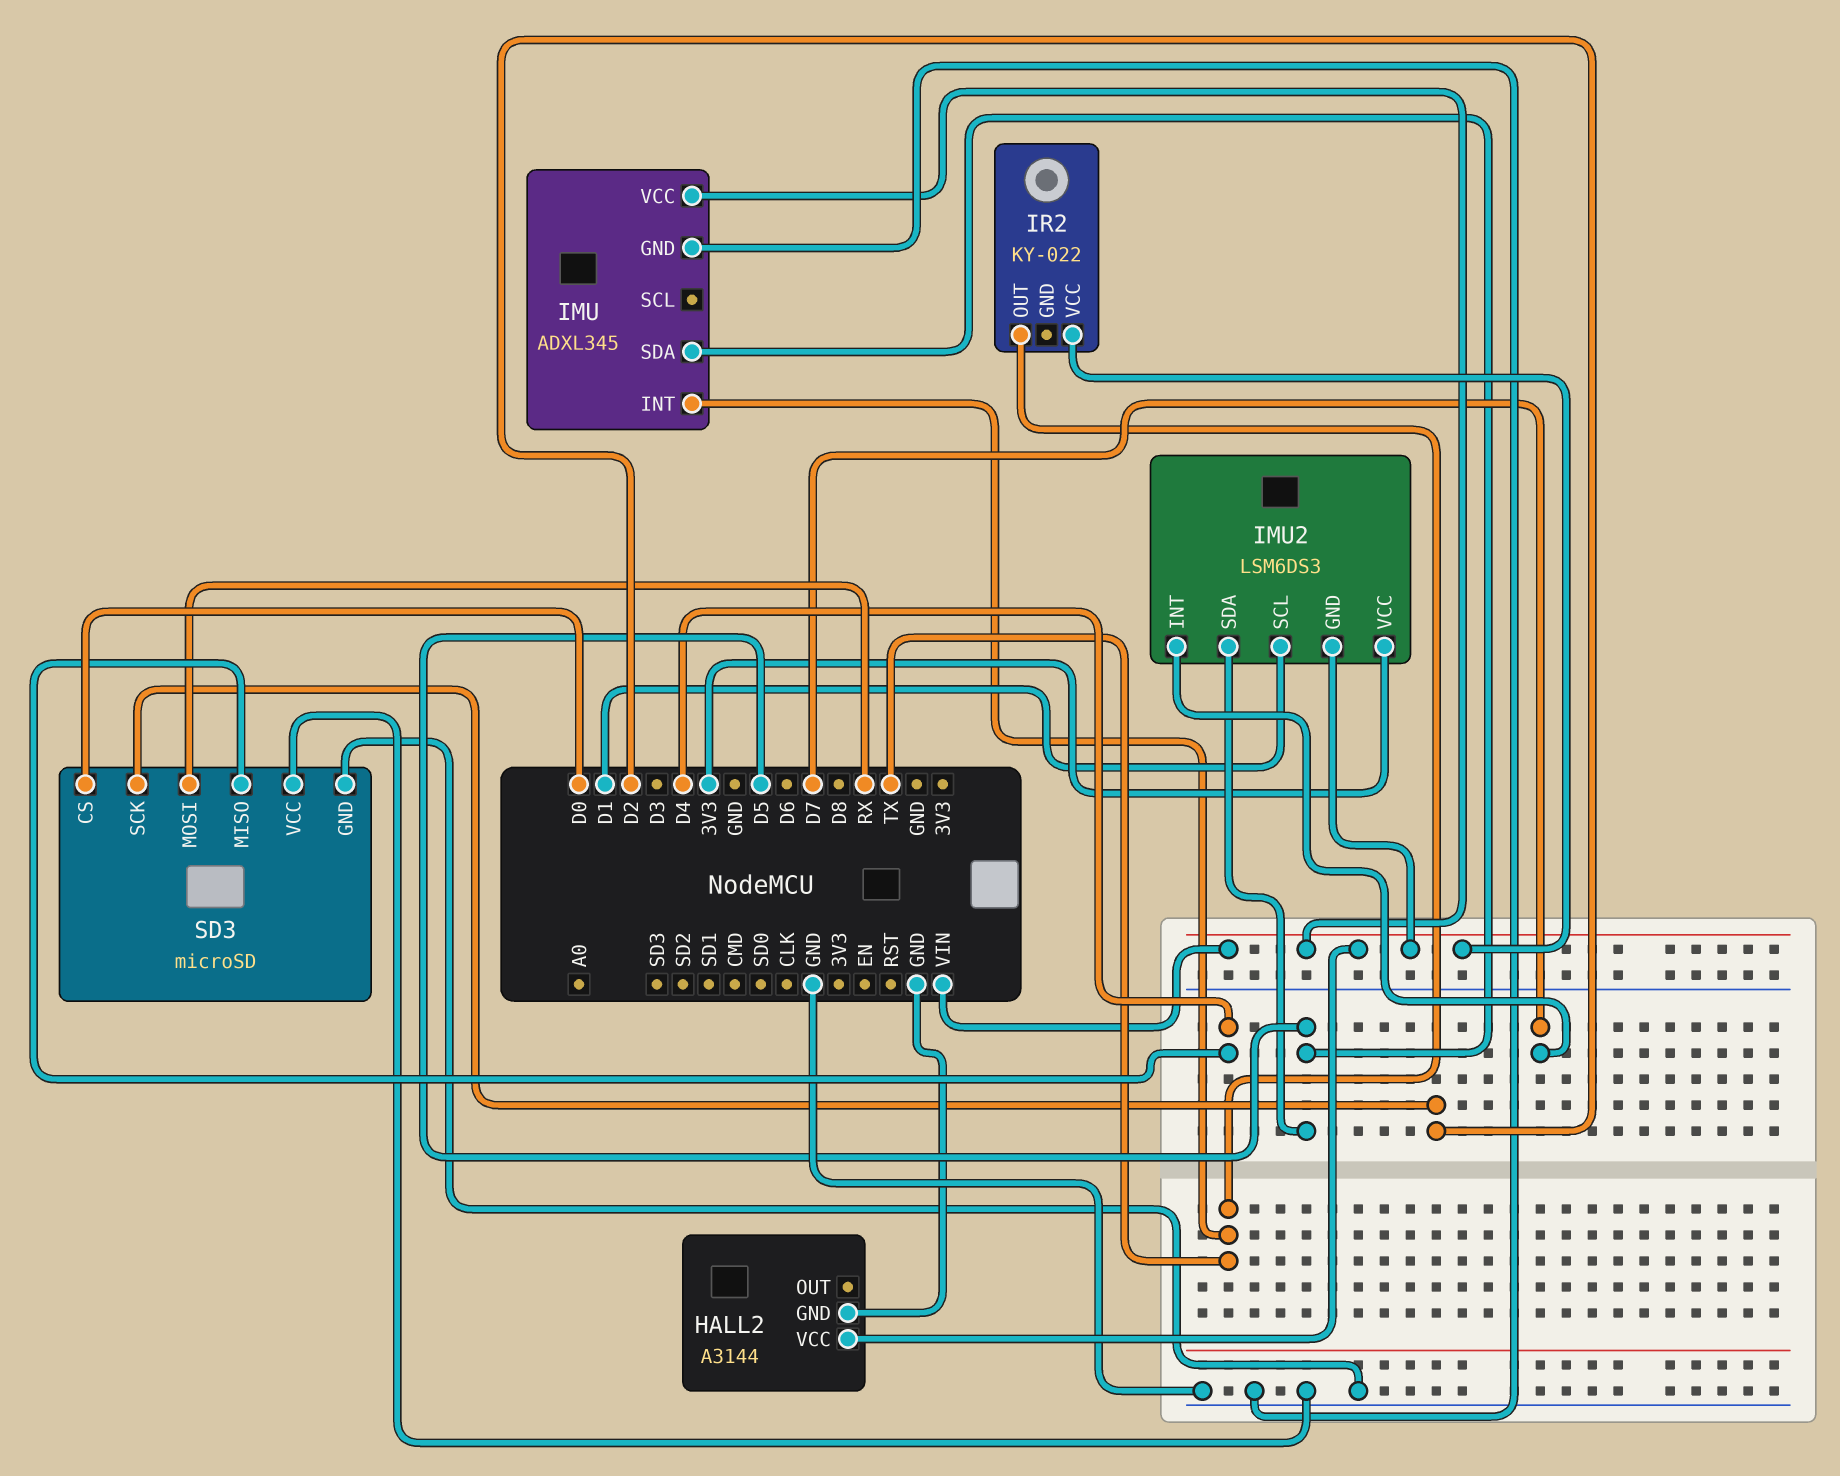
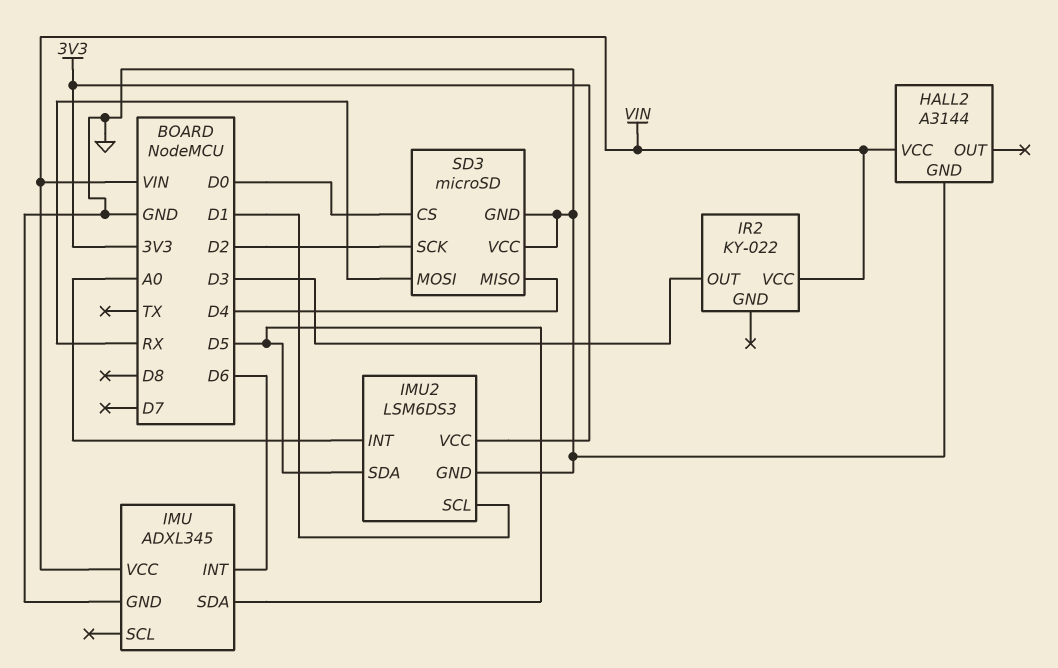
IMU pin INT: TX -> D6
IMU2 pin GND: VIN -> GND
IMU2 pin INT: D7 -> A0
IR2 pin OUT: TX -> D3

